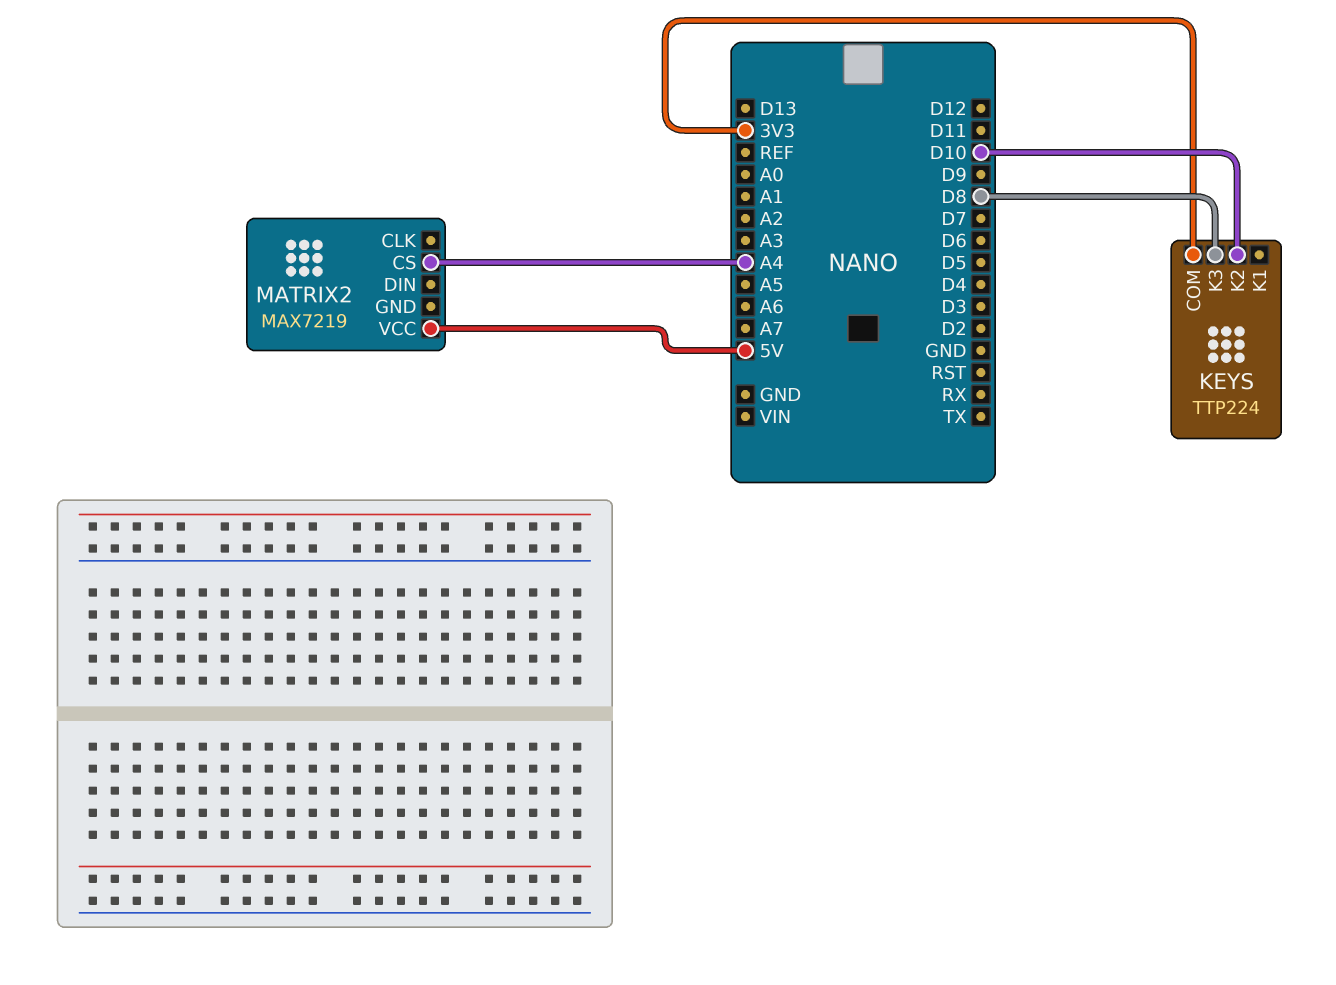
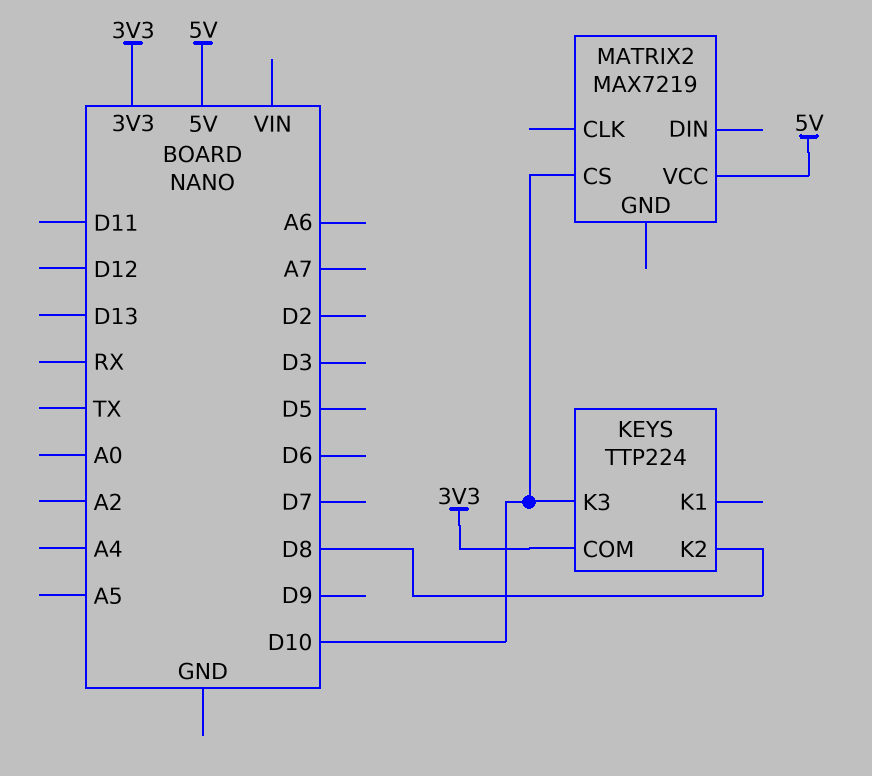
KEYS pin K2: D10 -> D8
KEYS pin K3: D8 -> D10
MATRIX2 pin CS: A4 -> D10

